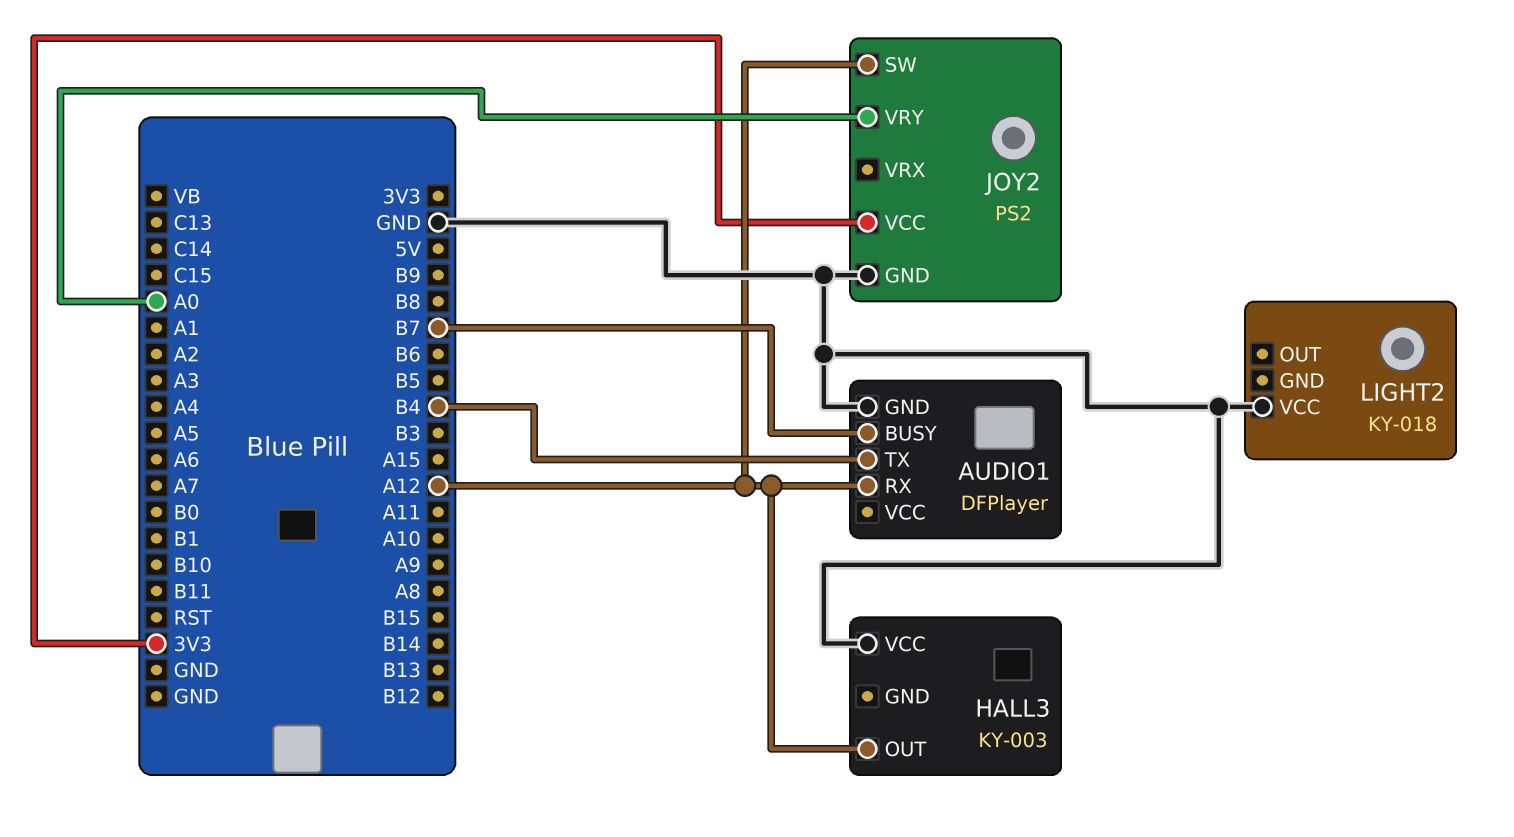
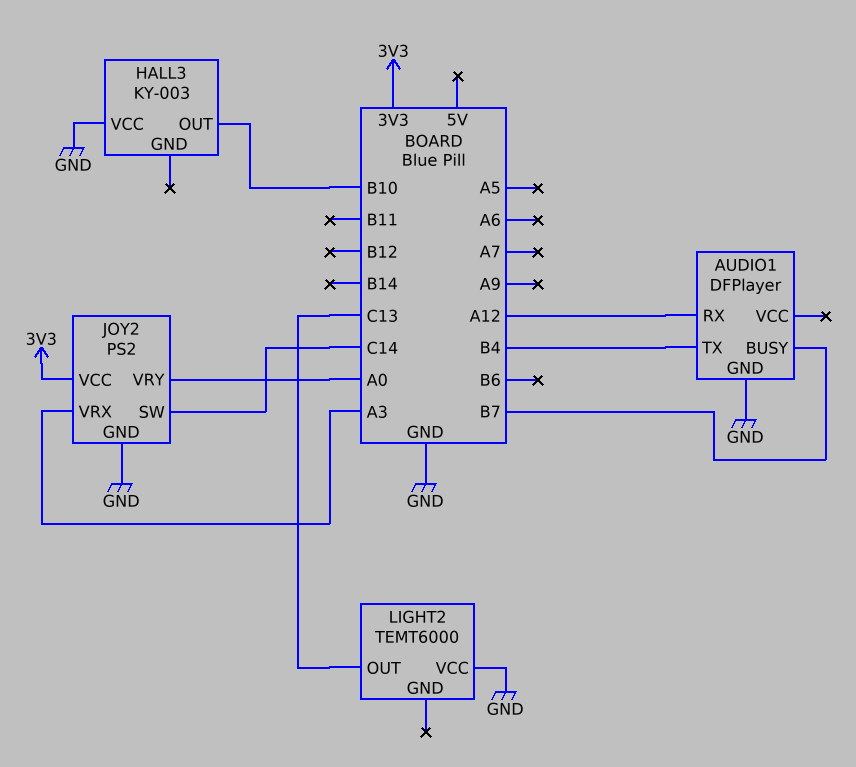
HALL3 pin OUT: A12 -> B10
JOY2 pin SW: A12 -> C14
JOY2 pin VRX: none -> A3
LIGHT2: KY-018 -> TEMT6000
LIGHT2 pin OUT: none -> C13

